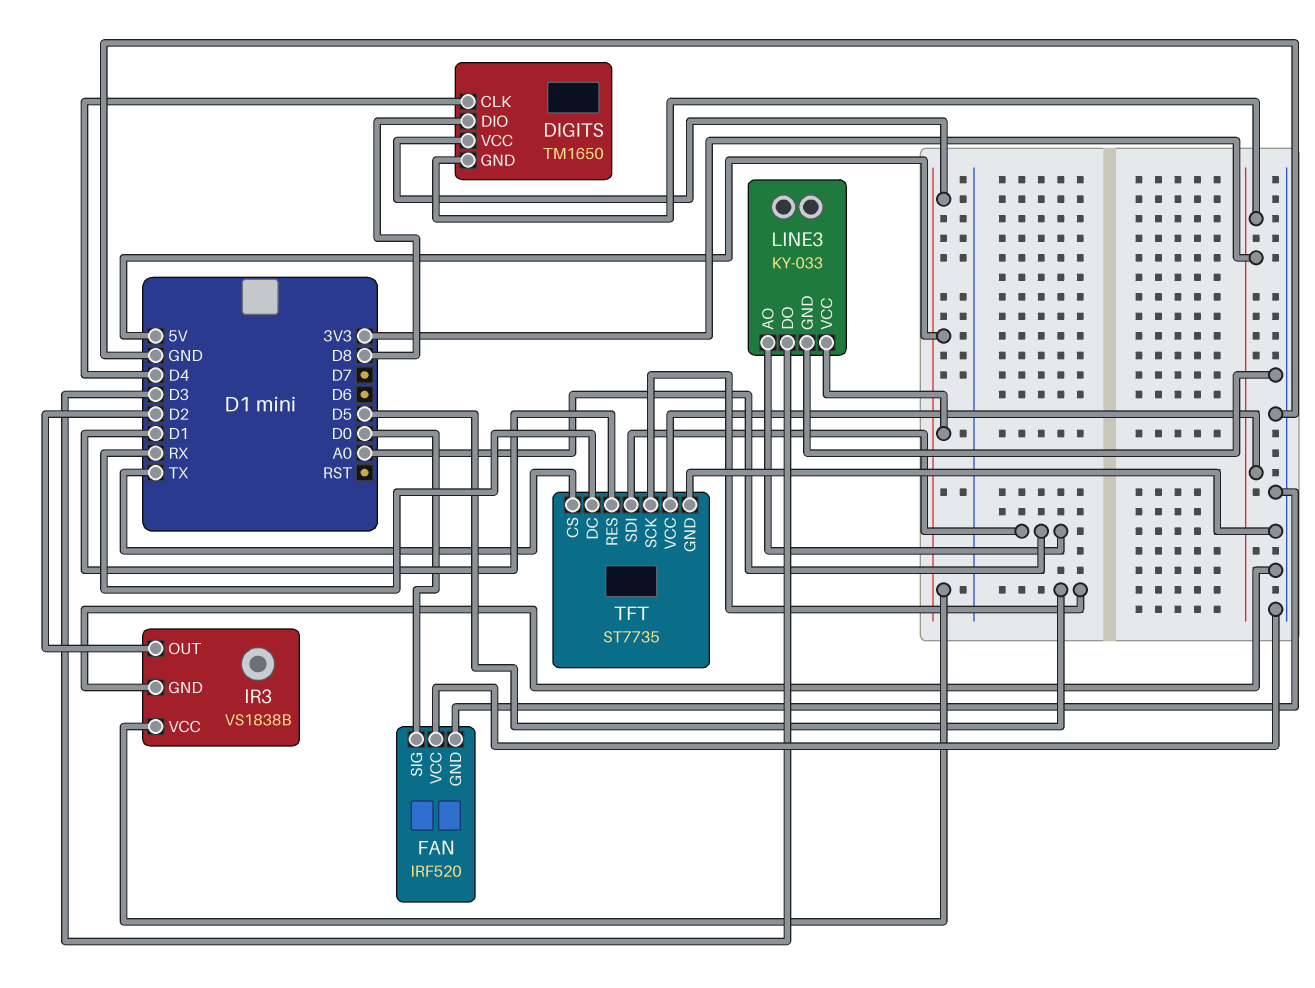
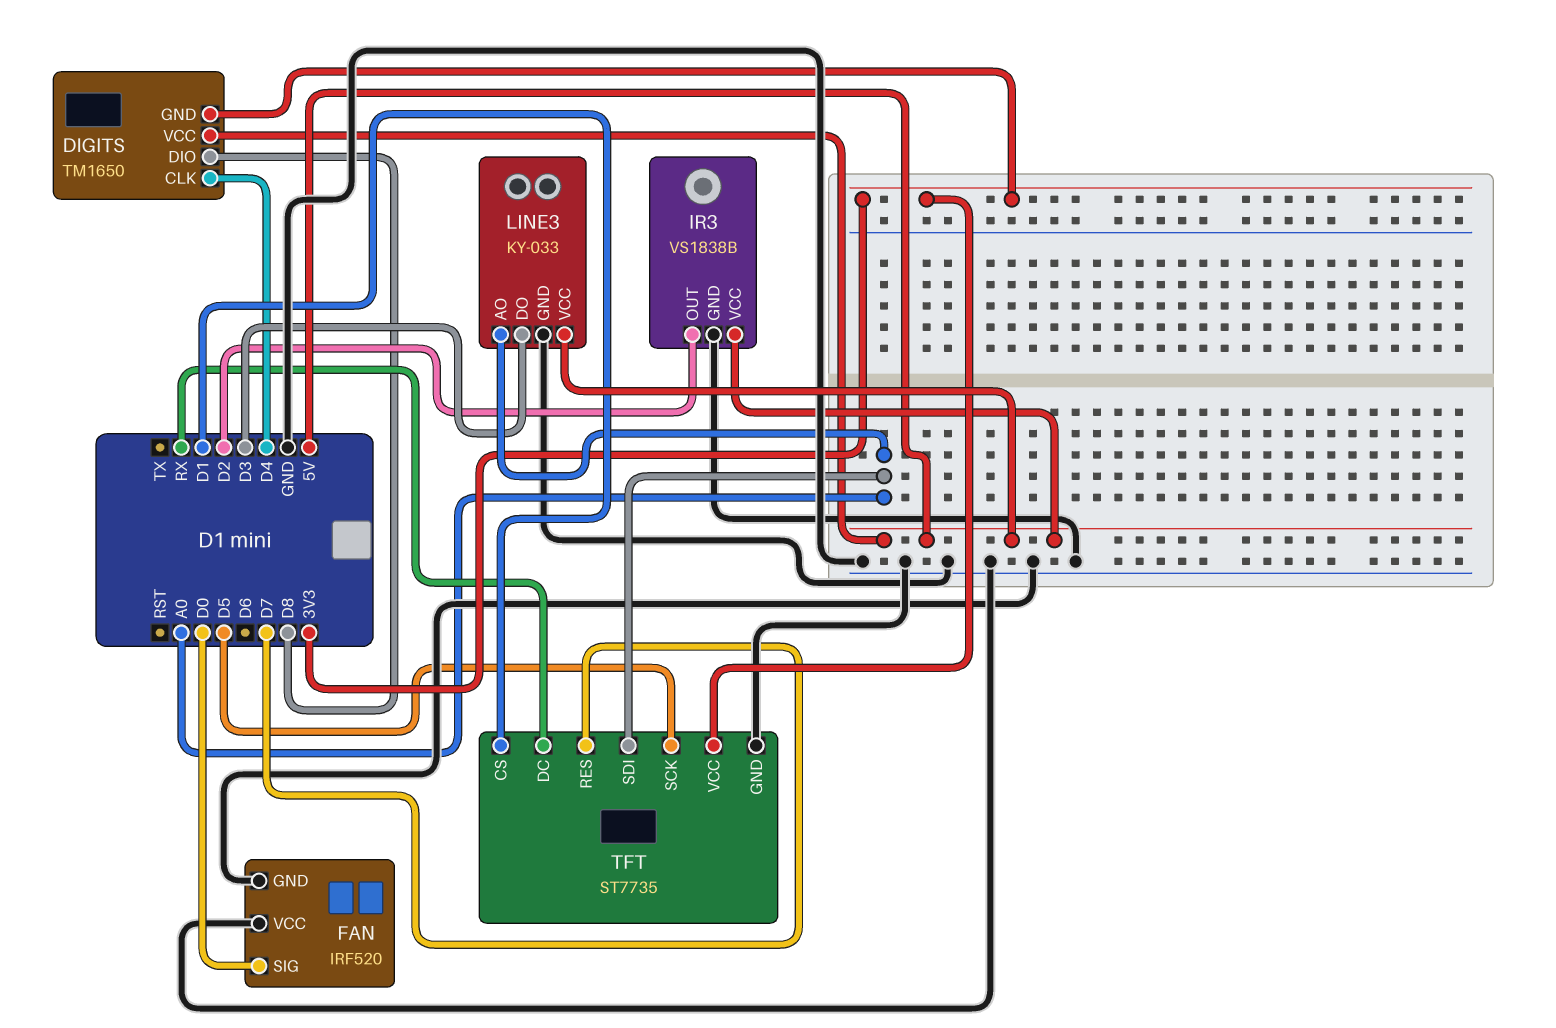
TFT pin CS: TX -> D1
TFT pin RES: D1 -> D7

